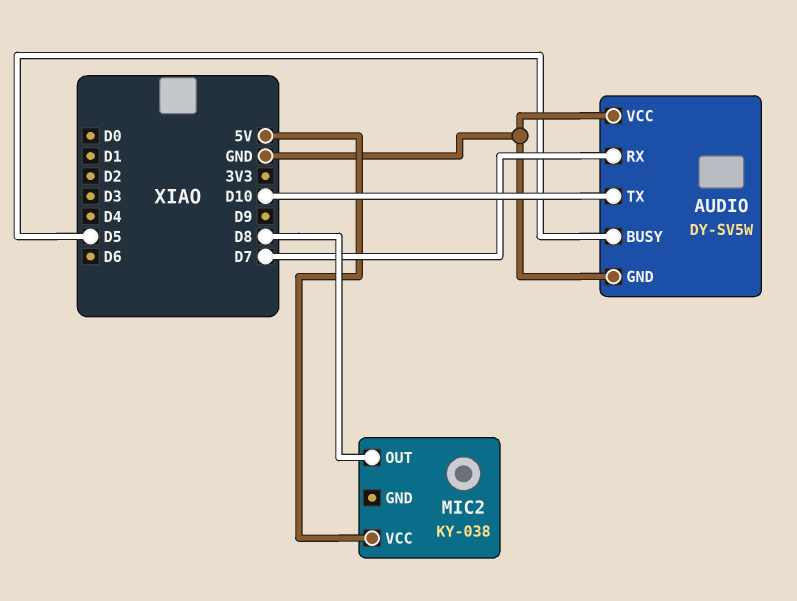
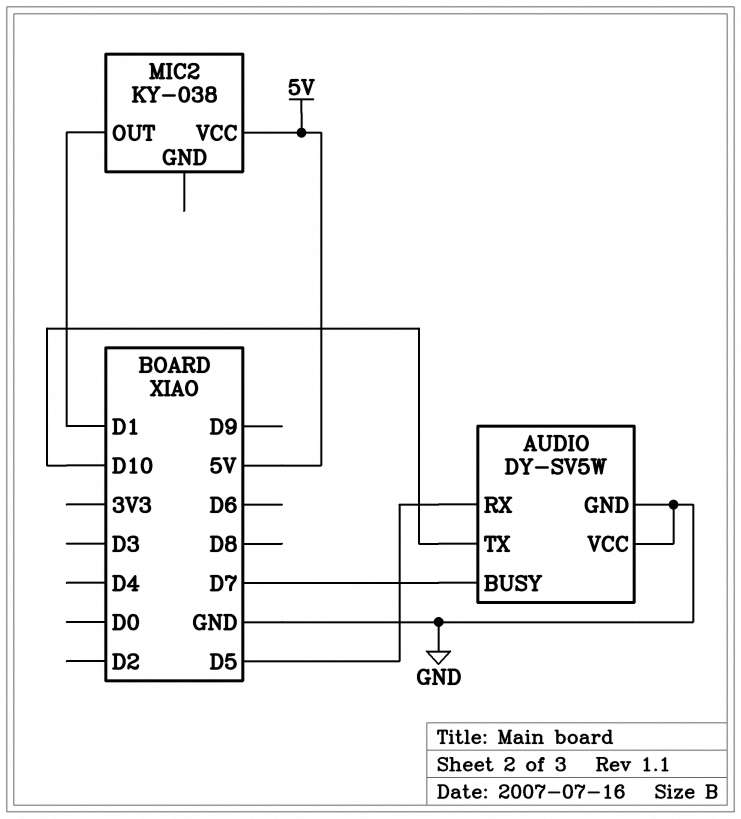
AUDIO pin BUSY: D5 -> D7
AUDIO pin RX: D7 -> D5
MIC2 pin OUT: D8 -> D1

